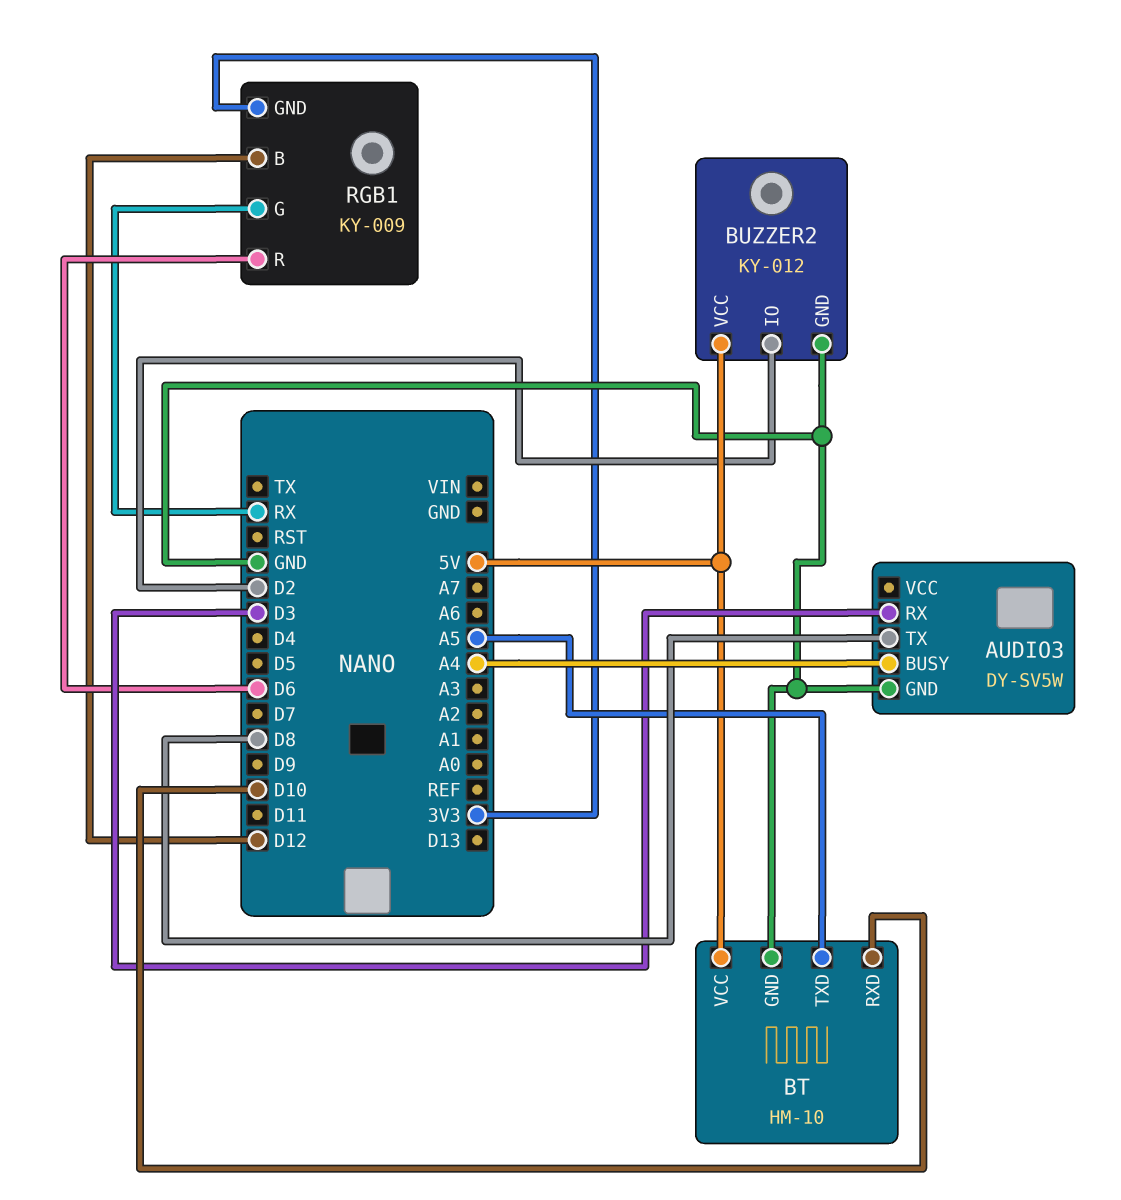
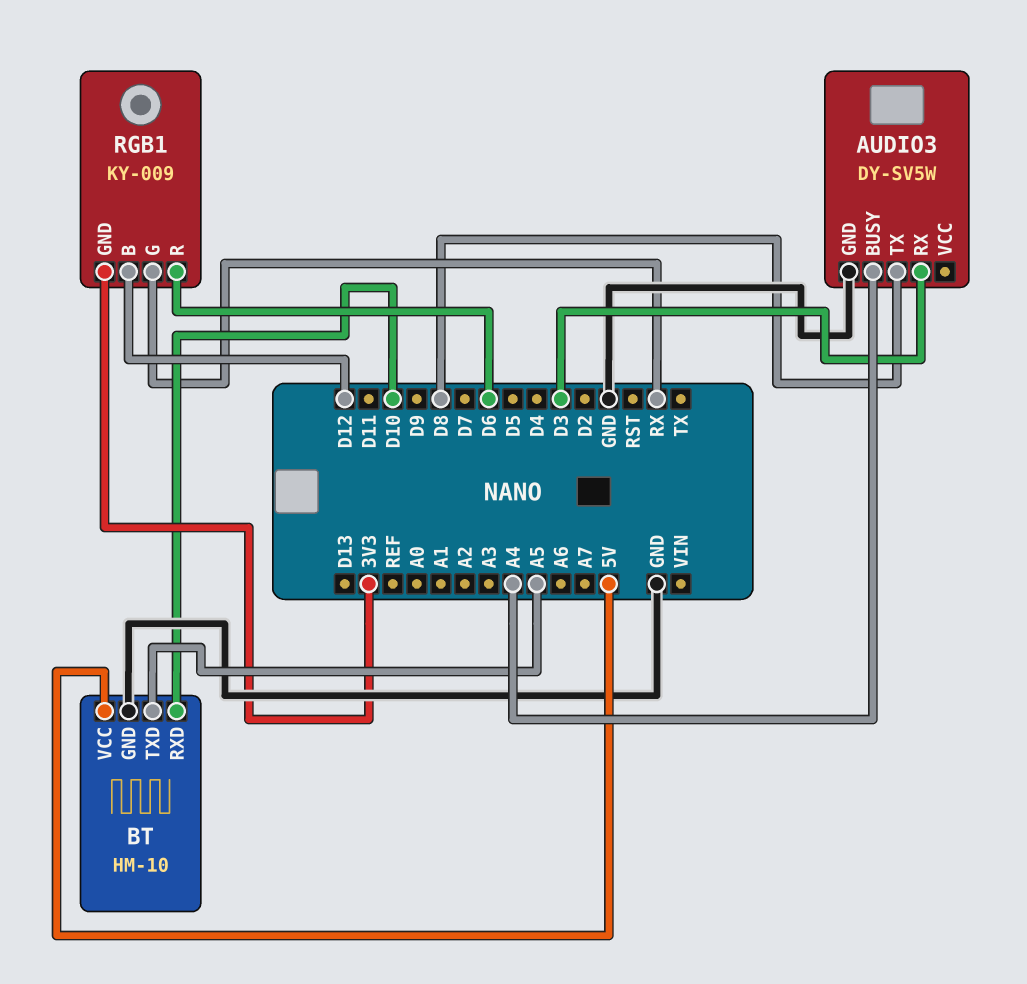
BUZZER2: KY-012 -> none
BUZZER2 pin GND: GND -> none
BUZZER2 pin IO: D2 -> none
BUZZER2 pin VCC: 5V -> none

